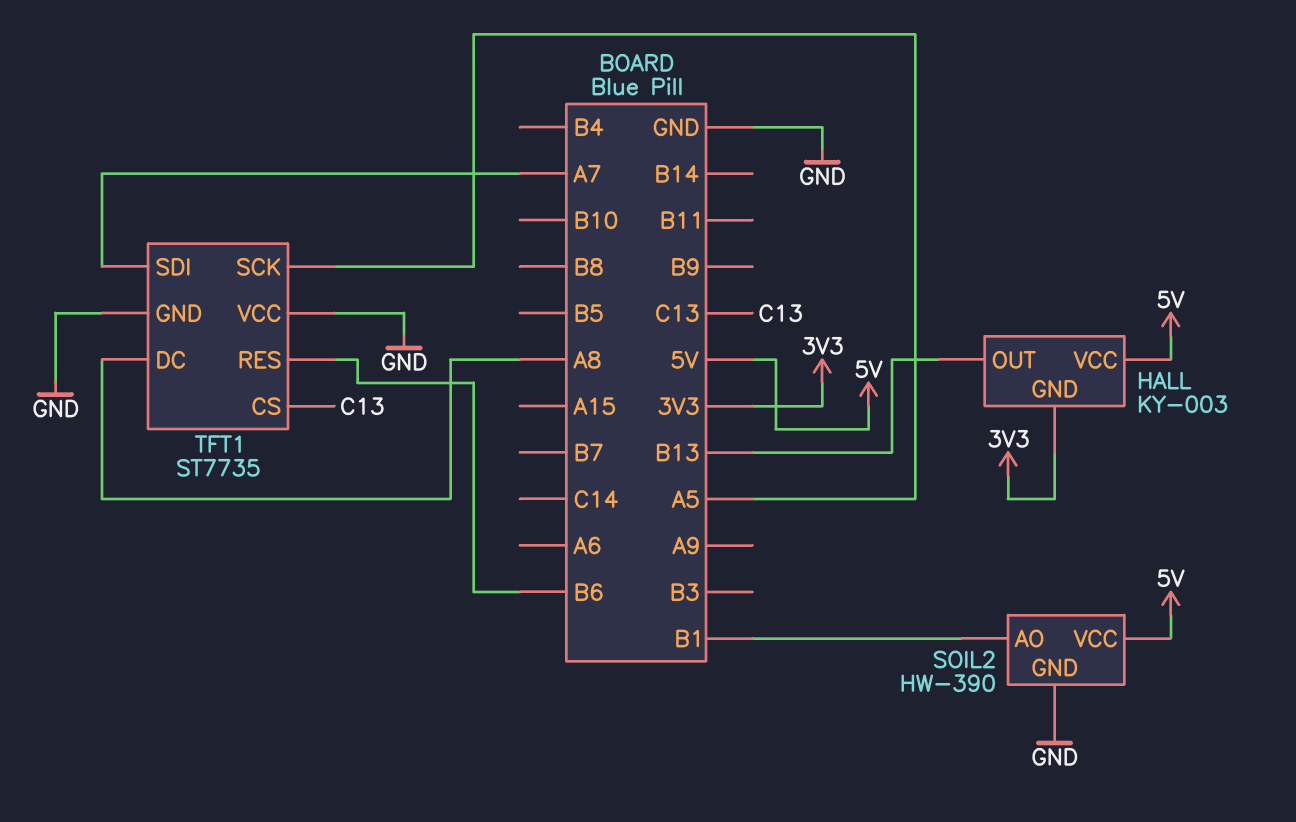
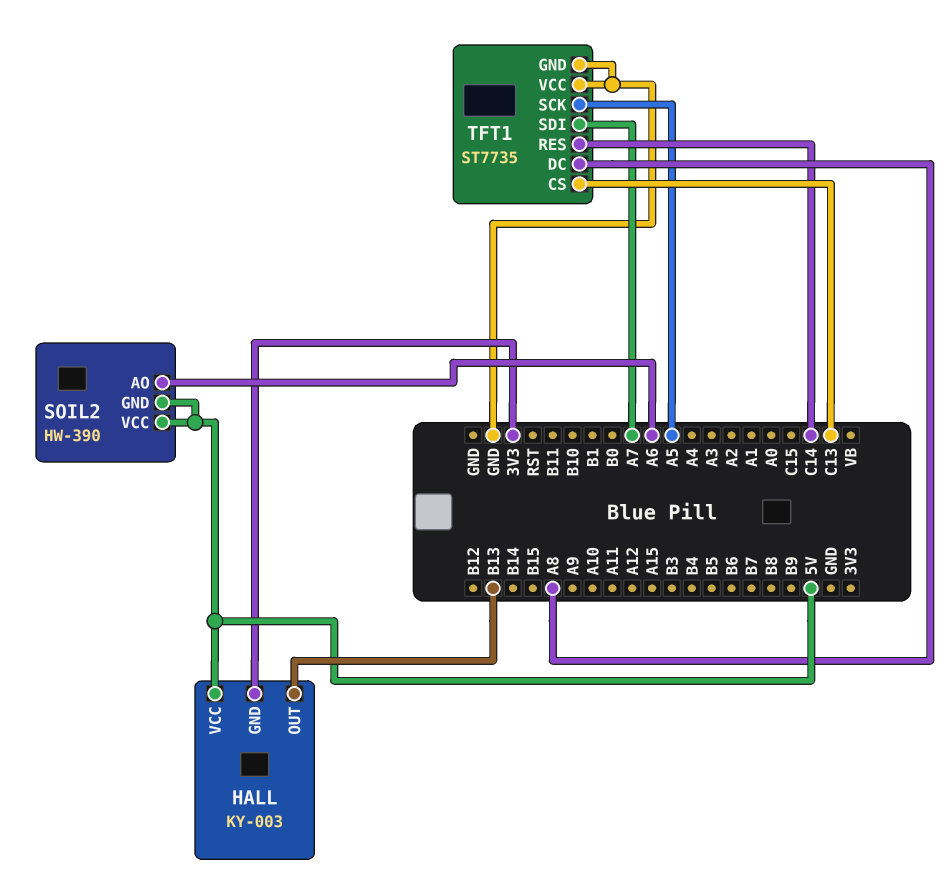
SOIL2 pin AO: B1 -> A6
SOIL2 pin GND: GND -> 5V
TFT1 pin RES: B6 -> C14

